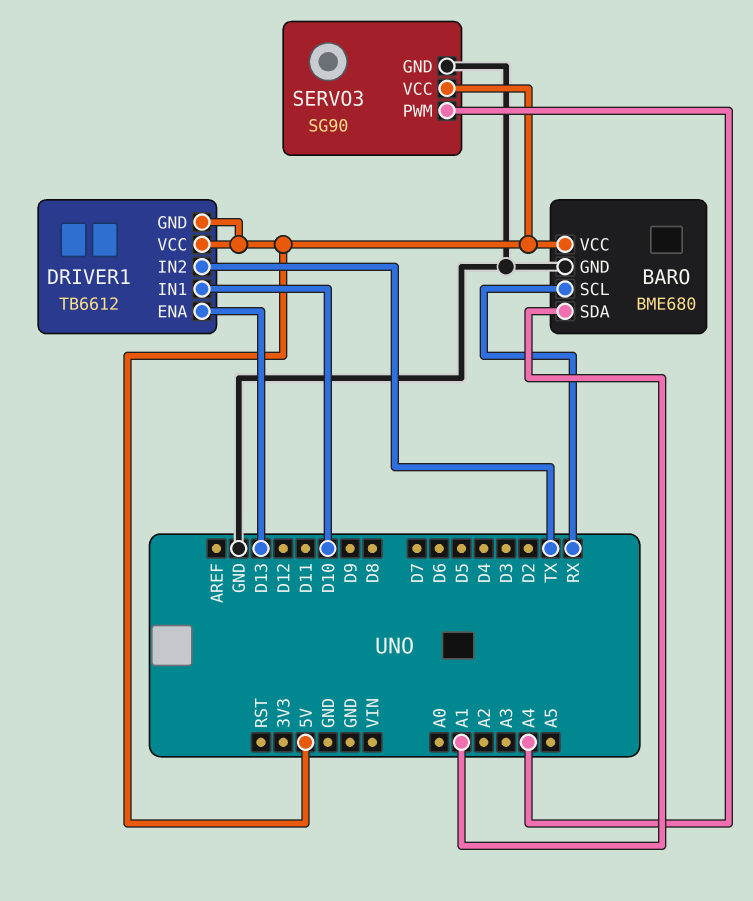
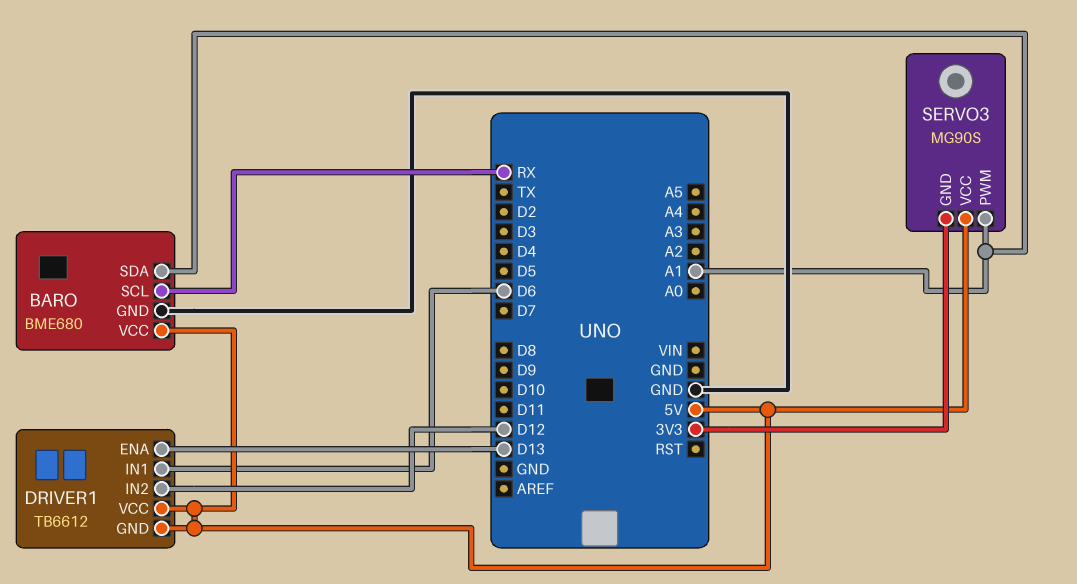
DRIVER1 pin IN1: D10 -> D6
DRIVER1 pin IN2: TX -> D12
SERVO3: SG90 -> MG90S
SERVO3 pin GND: GND -> 3V3
SERVO3 pin PWM: A4 -> A1

